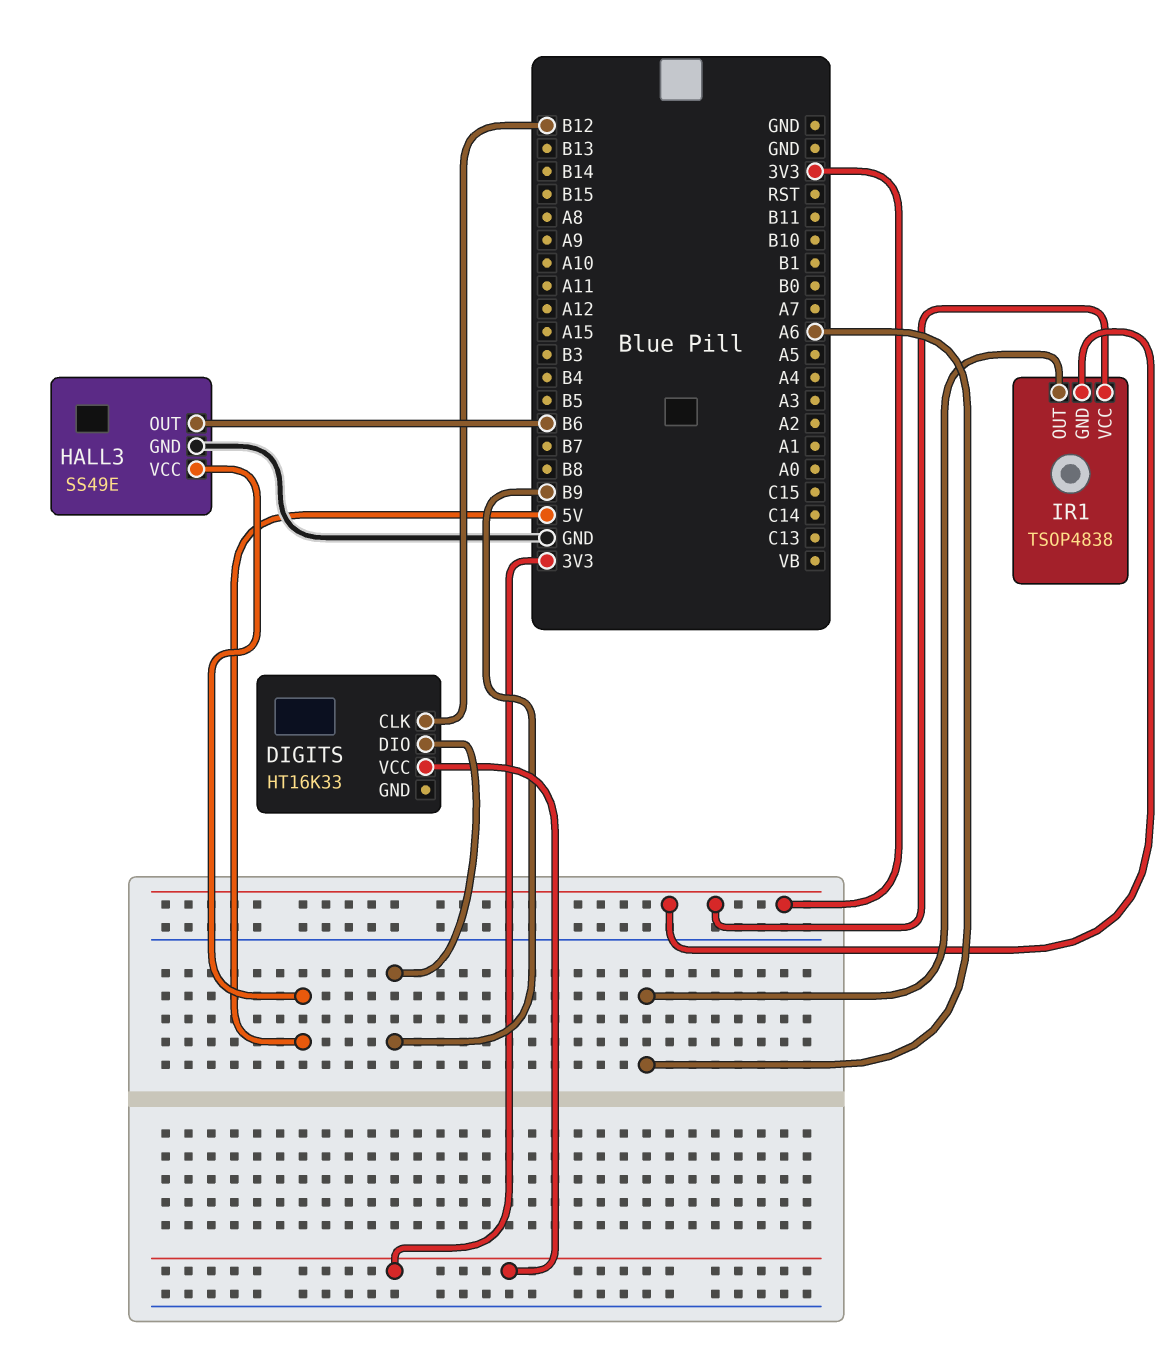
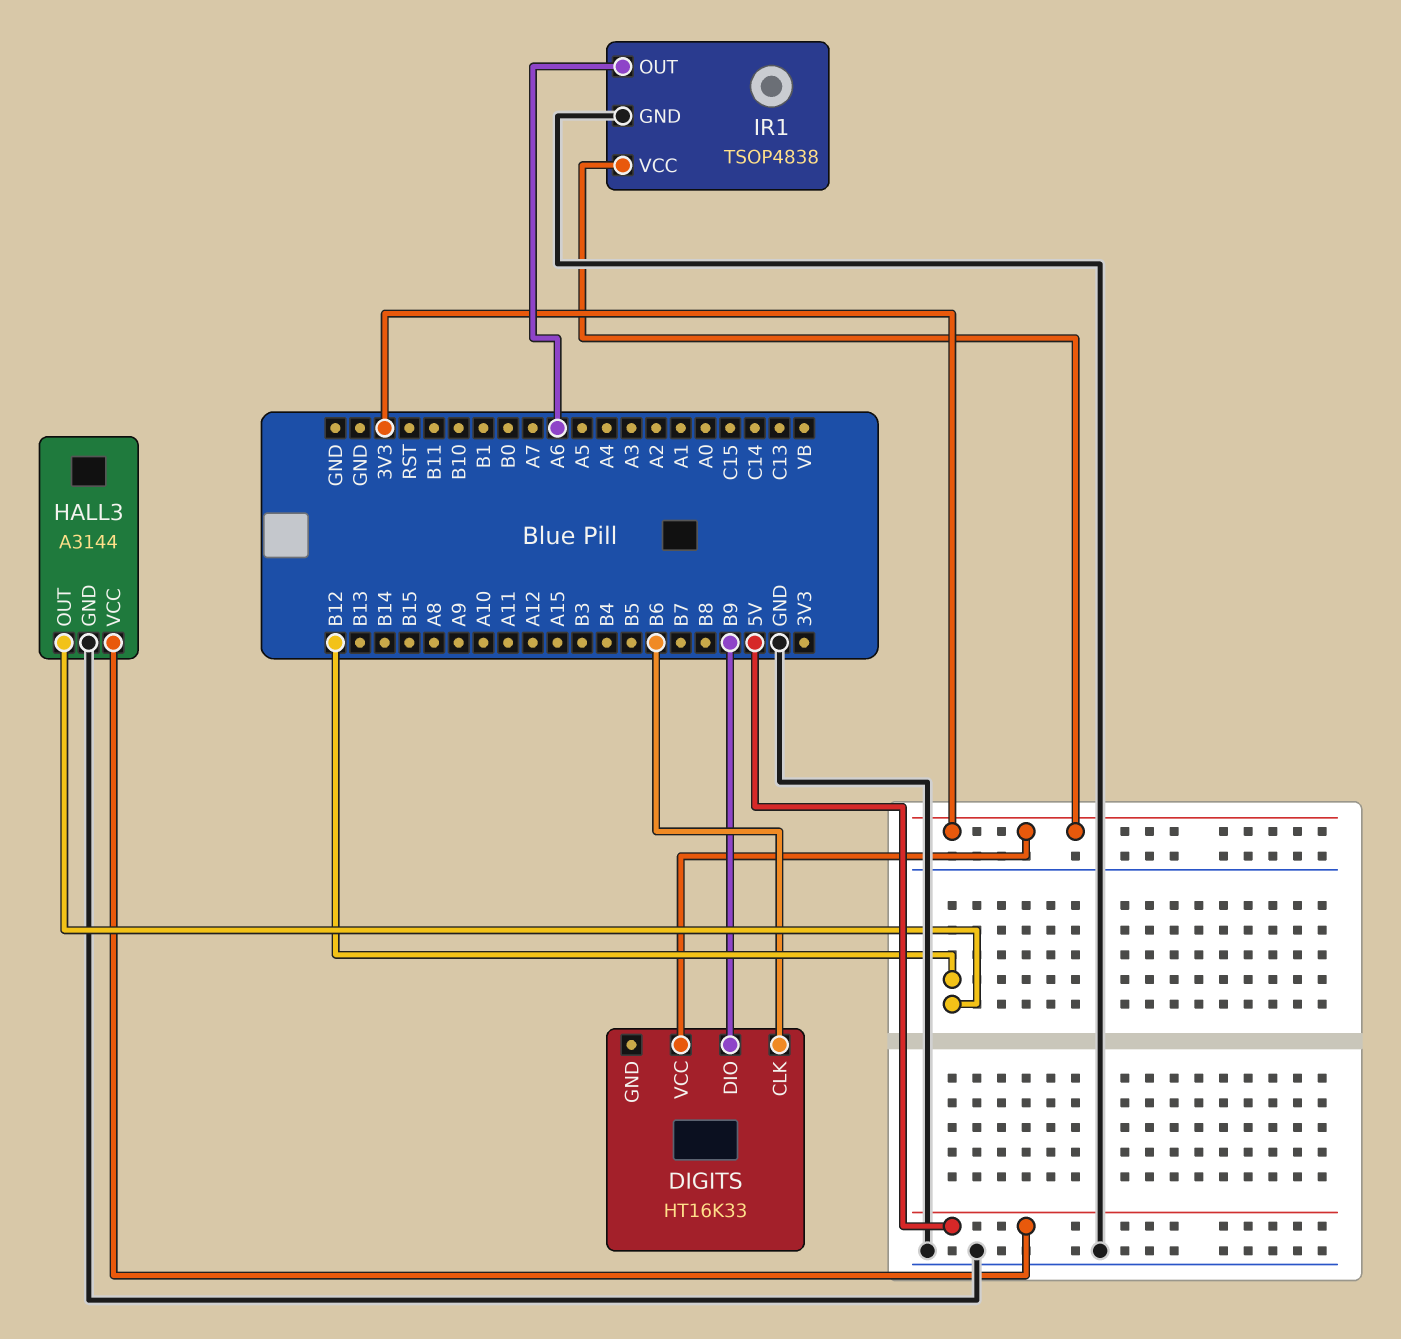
DIGITS pin CLK: B12 -> B6
HALL3: SS49E -> A3144
HALL3 pin OUT: B6 -> B12
IR1 pin GND: 3V3 -> GND

